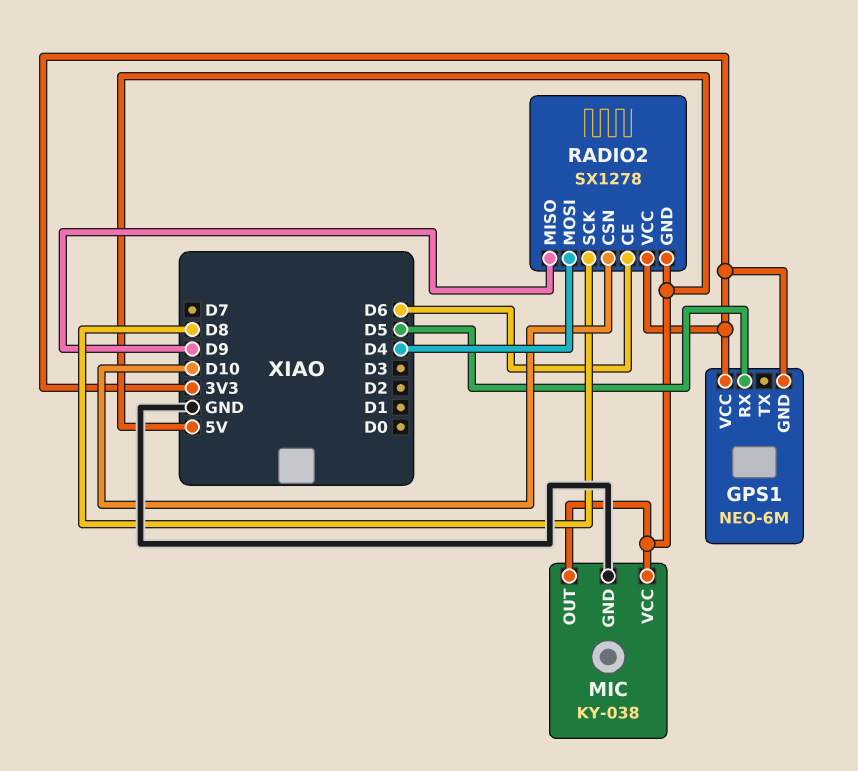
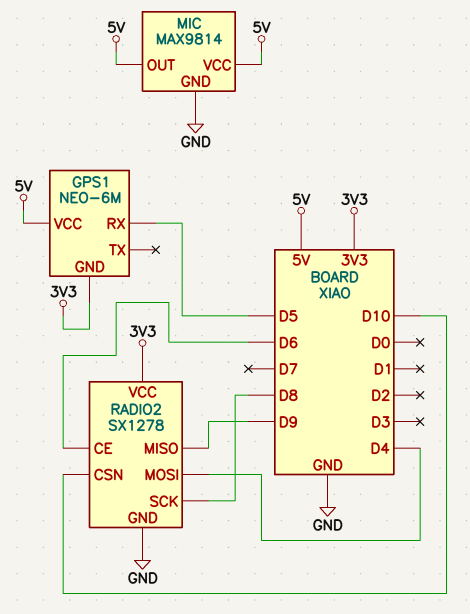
GPS1 pin VCC: 3V3 -> 5V
MIC: KY-038 -> MAX9814
RADIO2 pin GND: 5V -> GND

